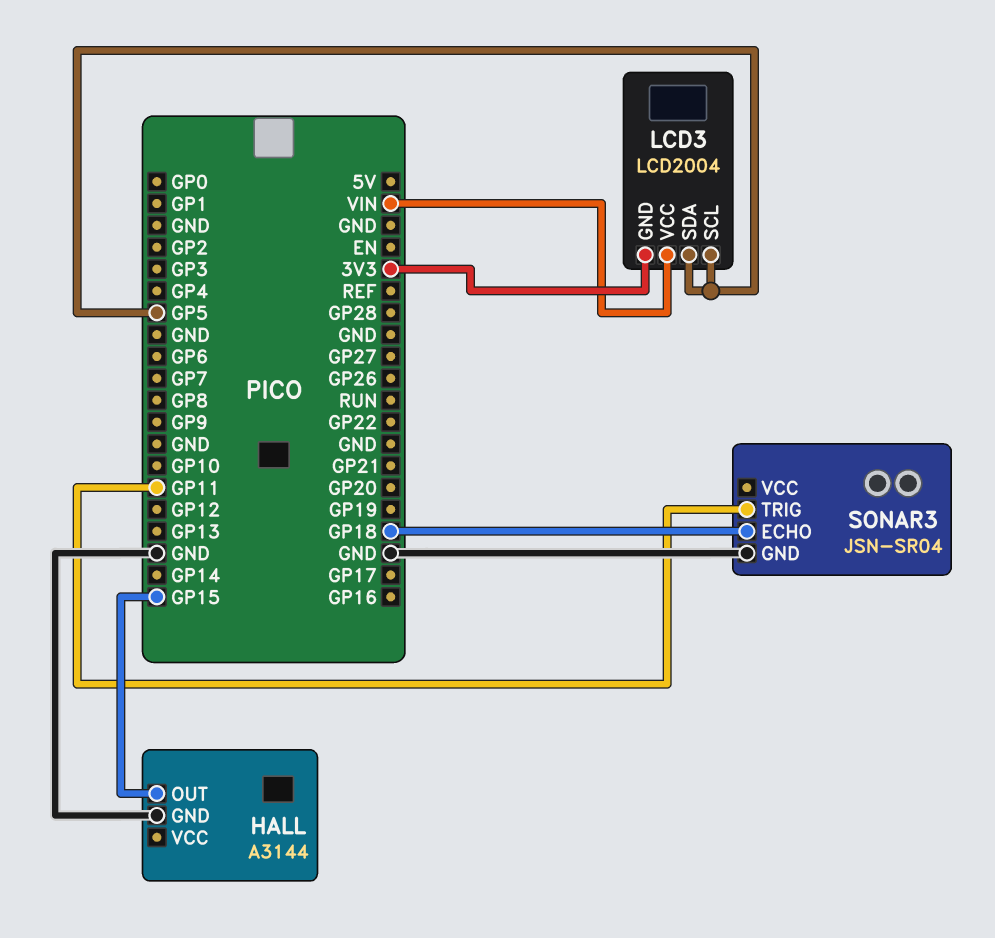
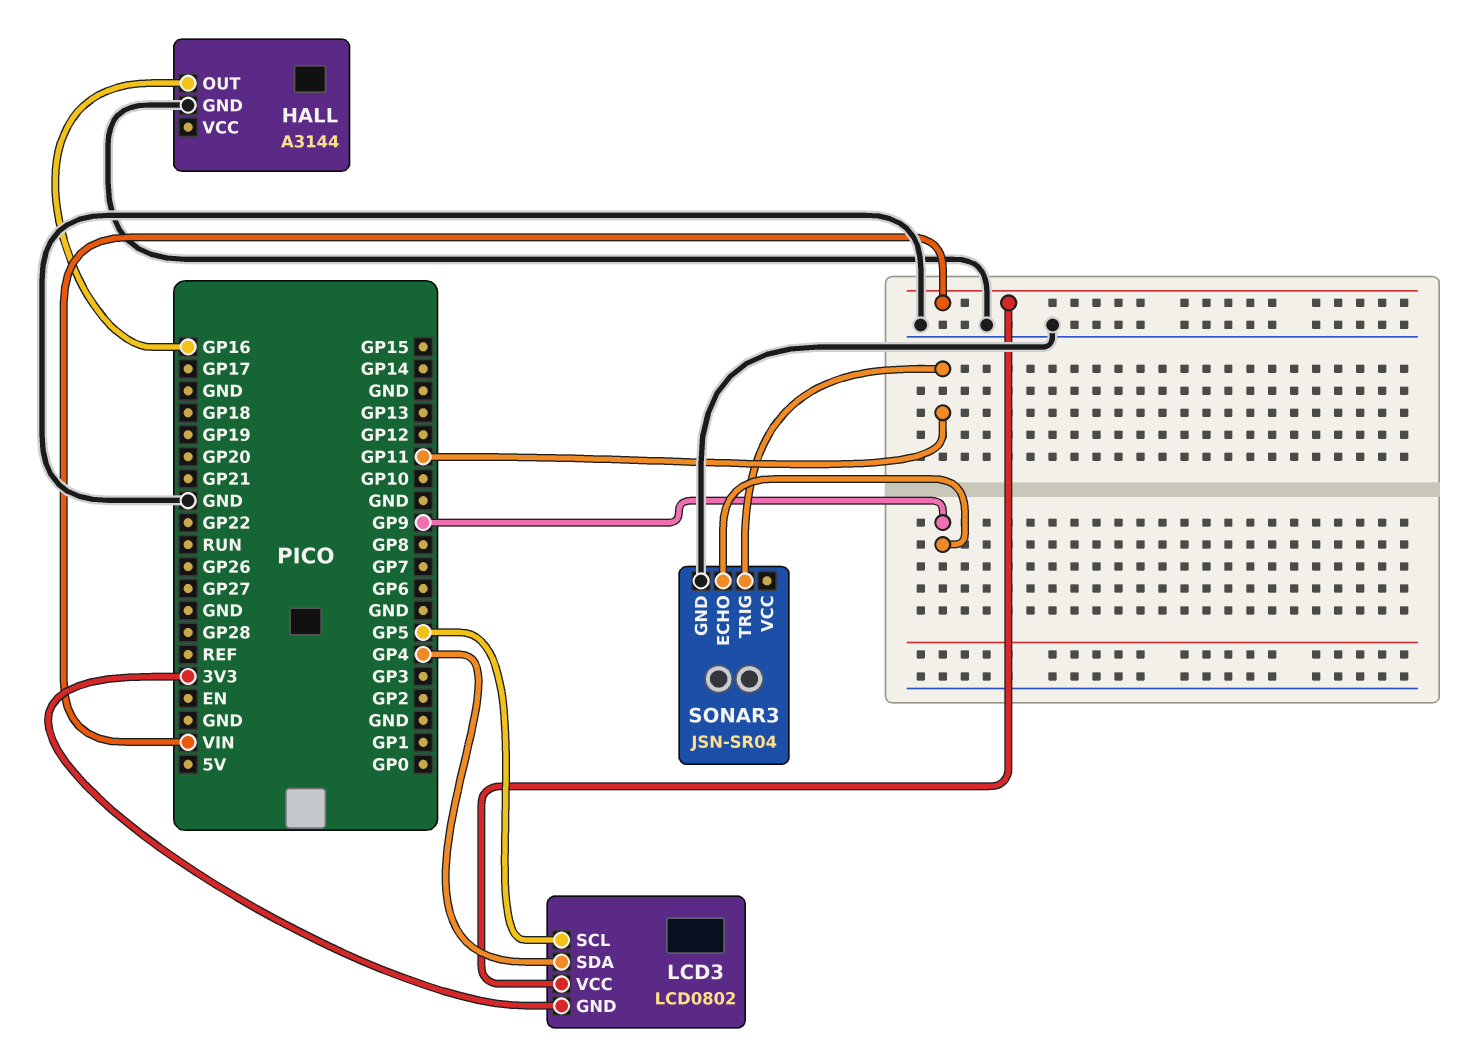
HALL pin OUT: GP15 -> GP16
LCD3: LCD2004 -> LCD0802
LCD3 pin SDA: GP5 -> GP4
SONAR3 pin ECHO: GP18 -> GP9

